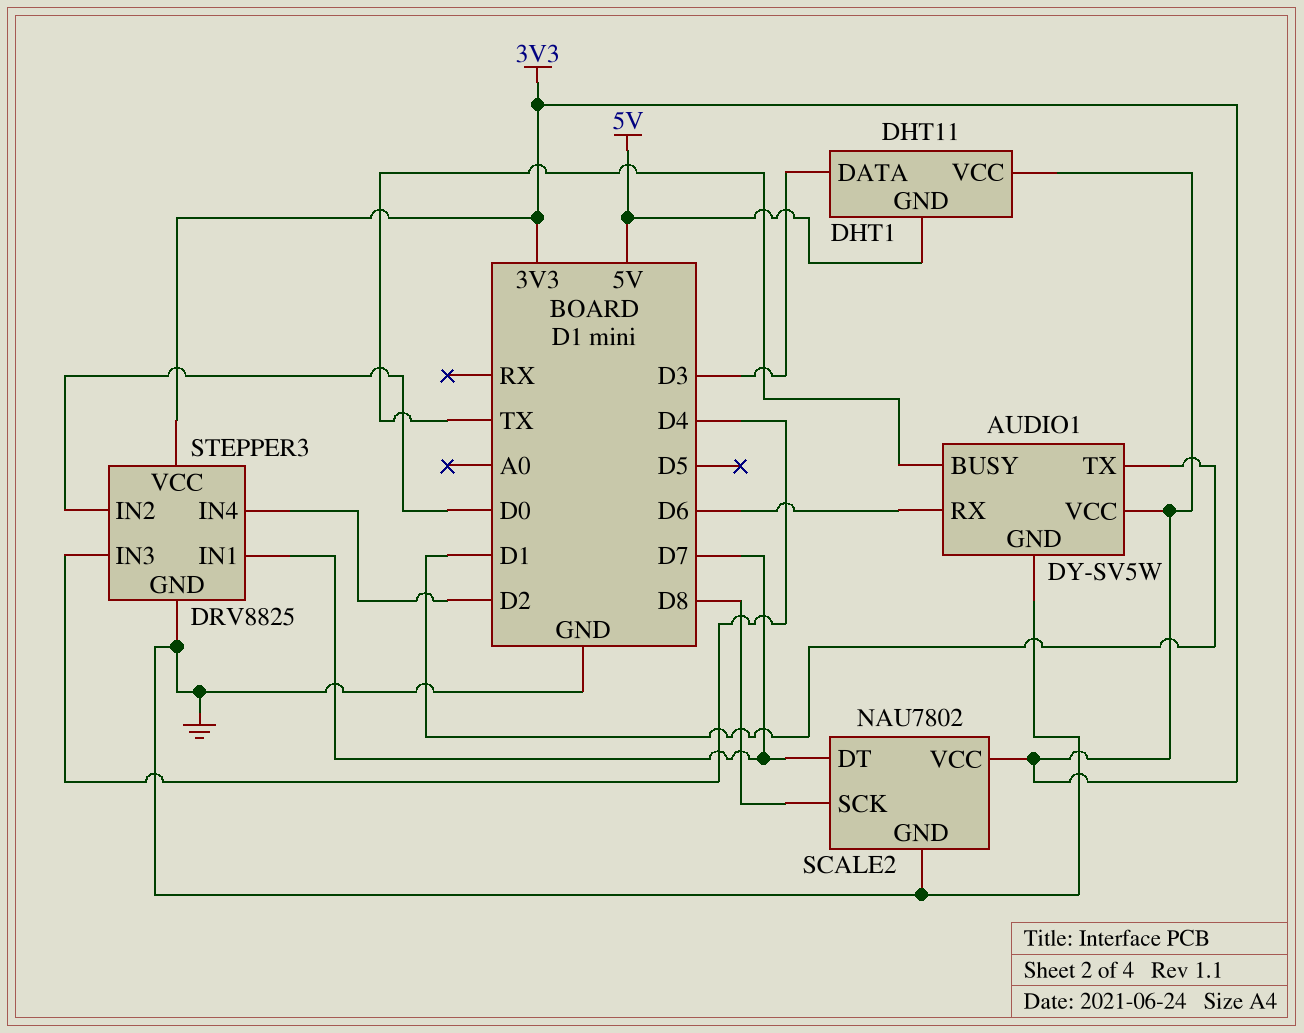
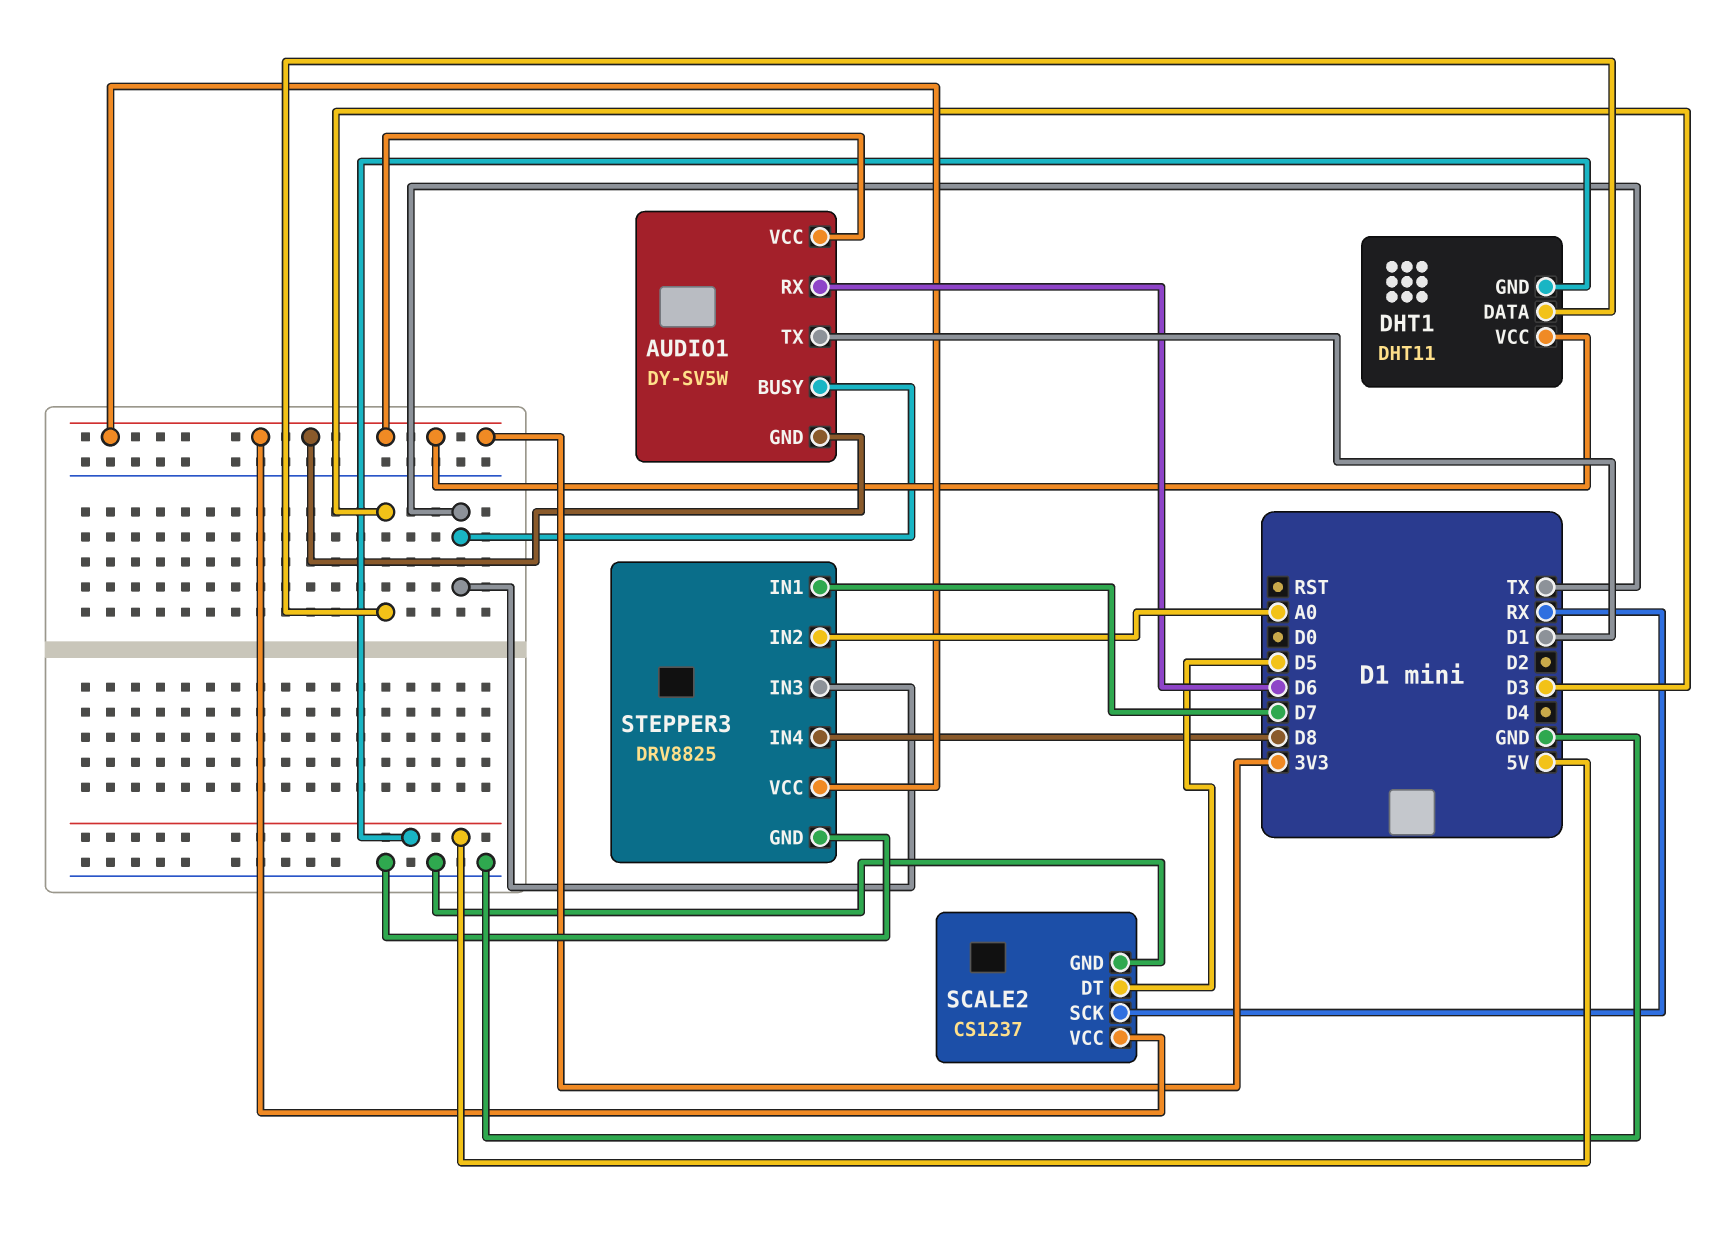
AUDIO1 pin GND: GND -> 3V3
SCALE2: NAU7802 -> CS1237
SCALE2 pin DT: D7 -> D5
SCALE2 pin SCK: D8 -> RX
STEPPER3 pin IN2: D0 -> A0
STEPPER3 pin IN3: D4 -> TX
STEPPER3 pin IN4: D2 -> D8

